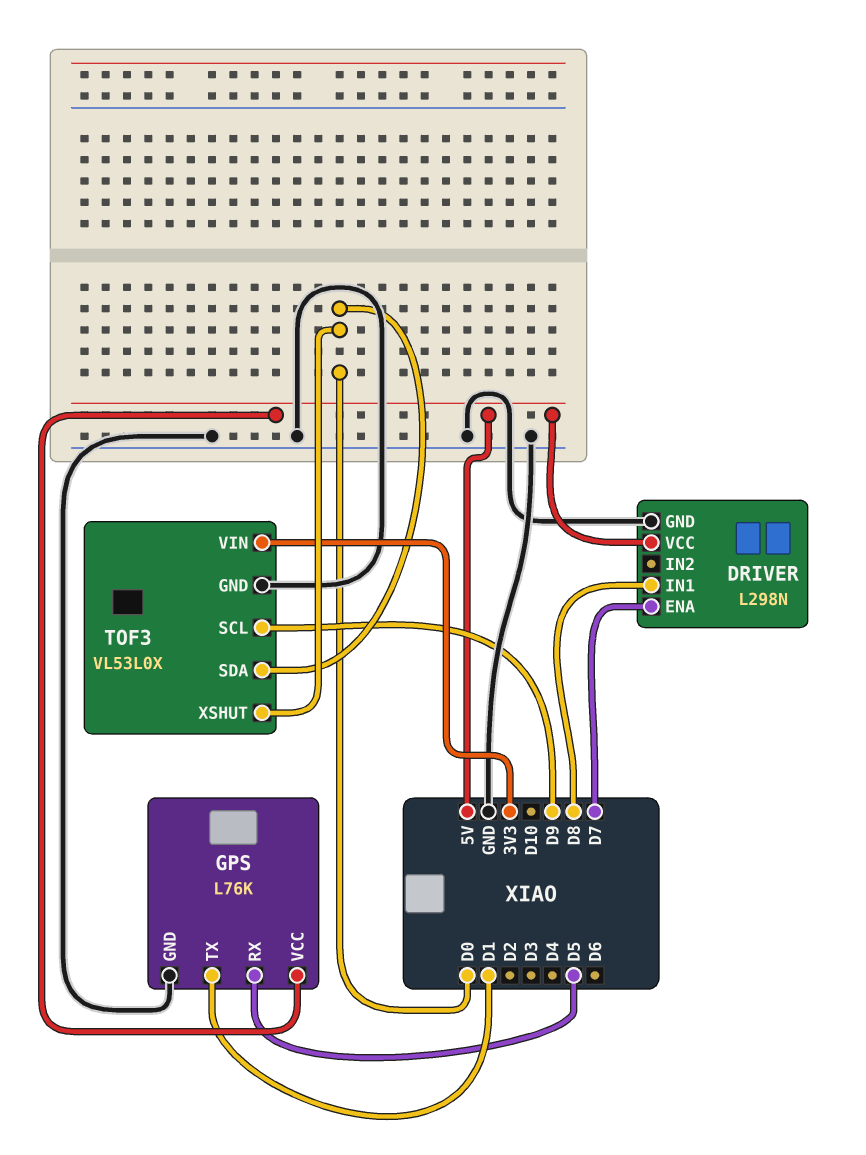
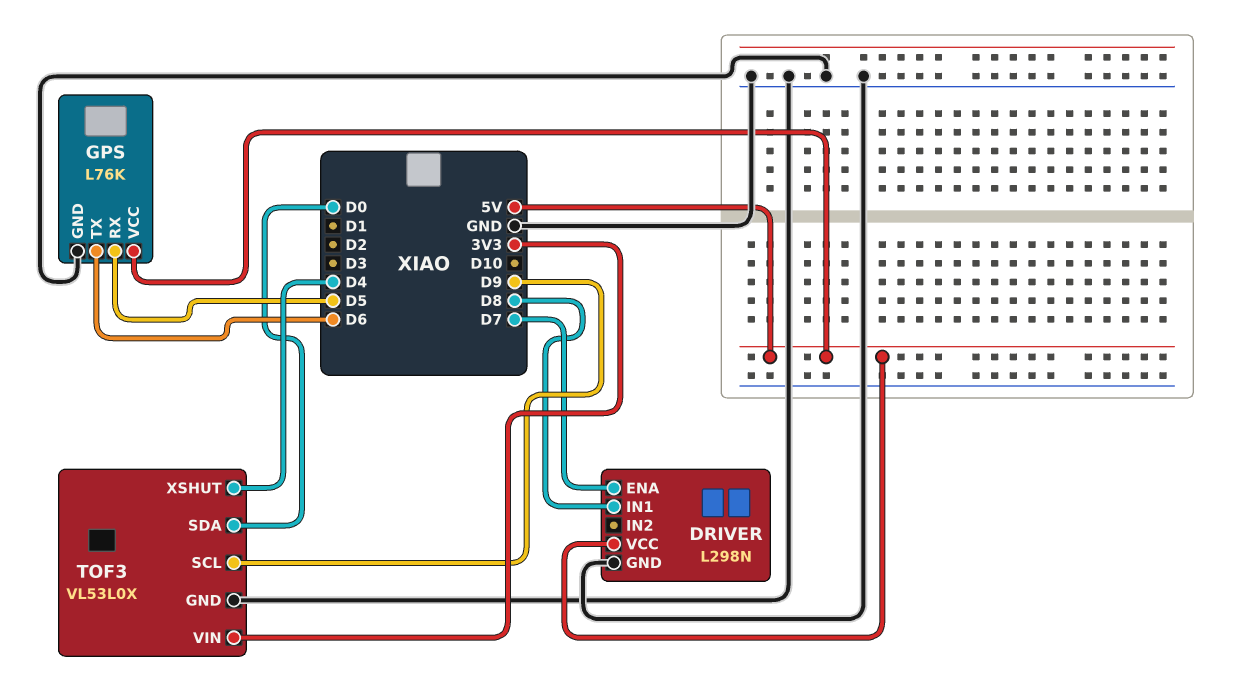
GPS pin TX: D1 -> D6
TOF3 pin XSHUT: D0 -> D4

